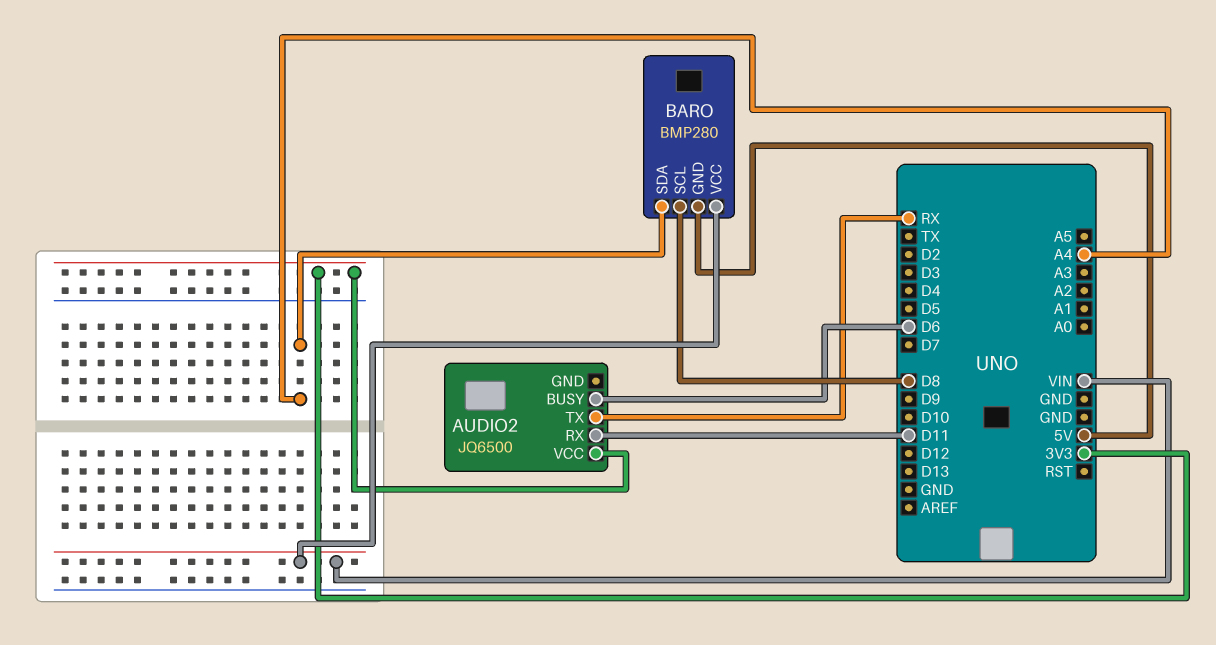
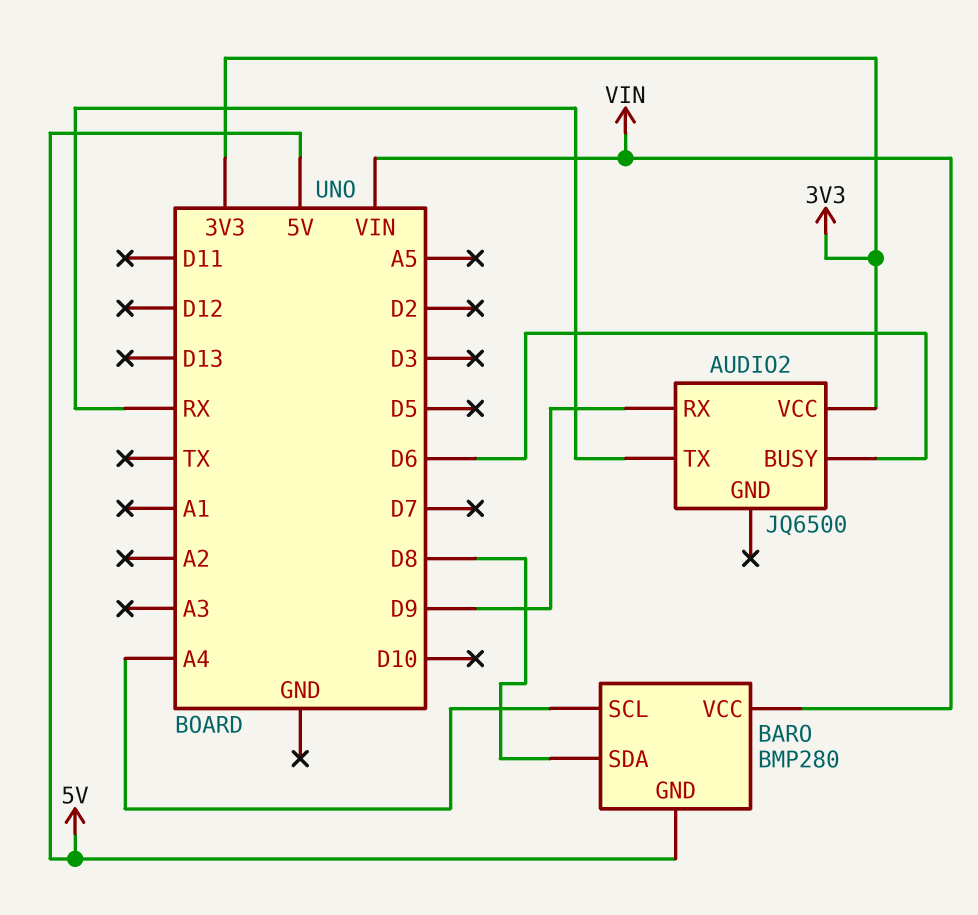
AUDIO2 pin RX: D11 -> D9
BARO pin SCL: D8 -> A4
BARO pin SDA: A4 -> D8

